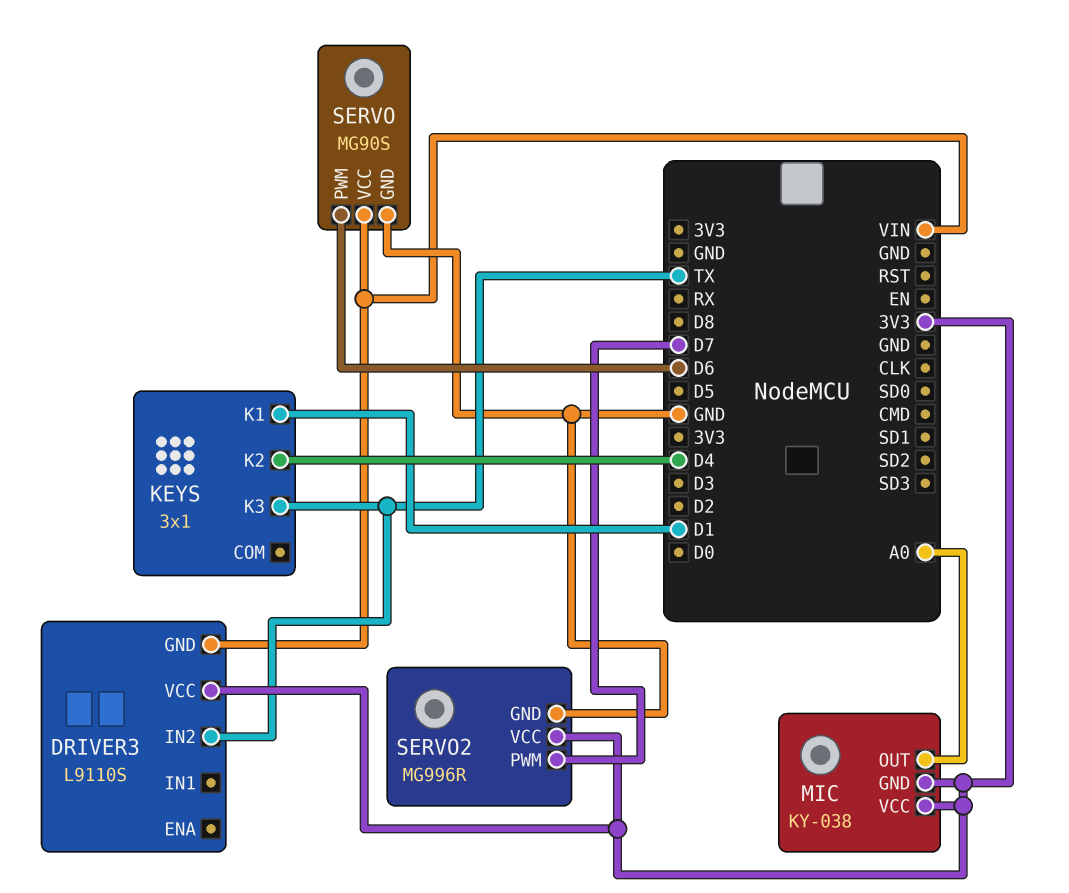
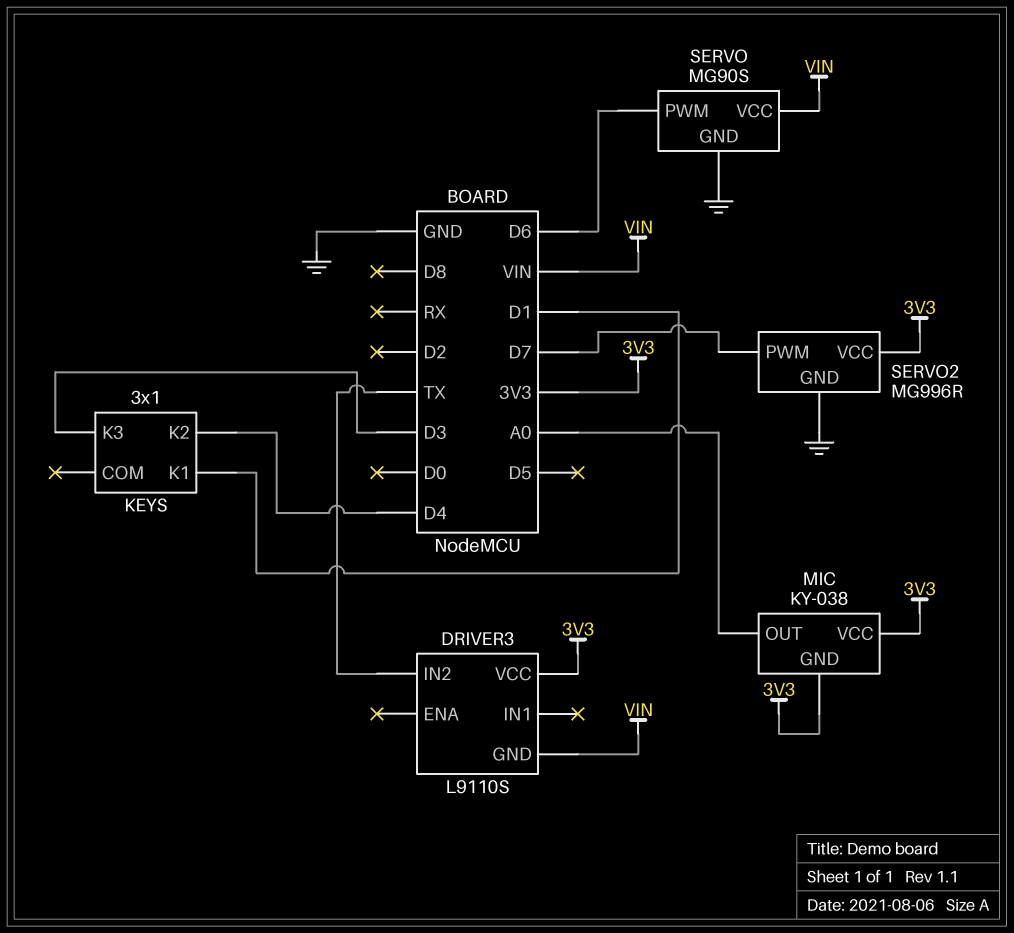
KEYS pin K3: TX -> D3

